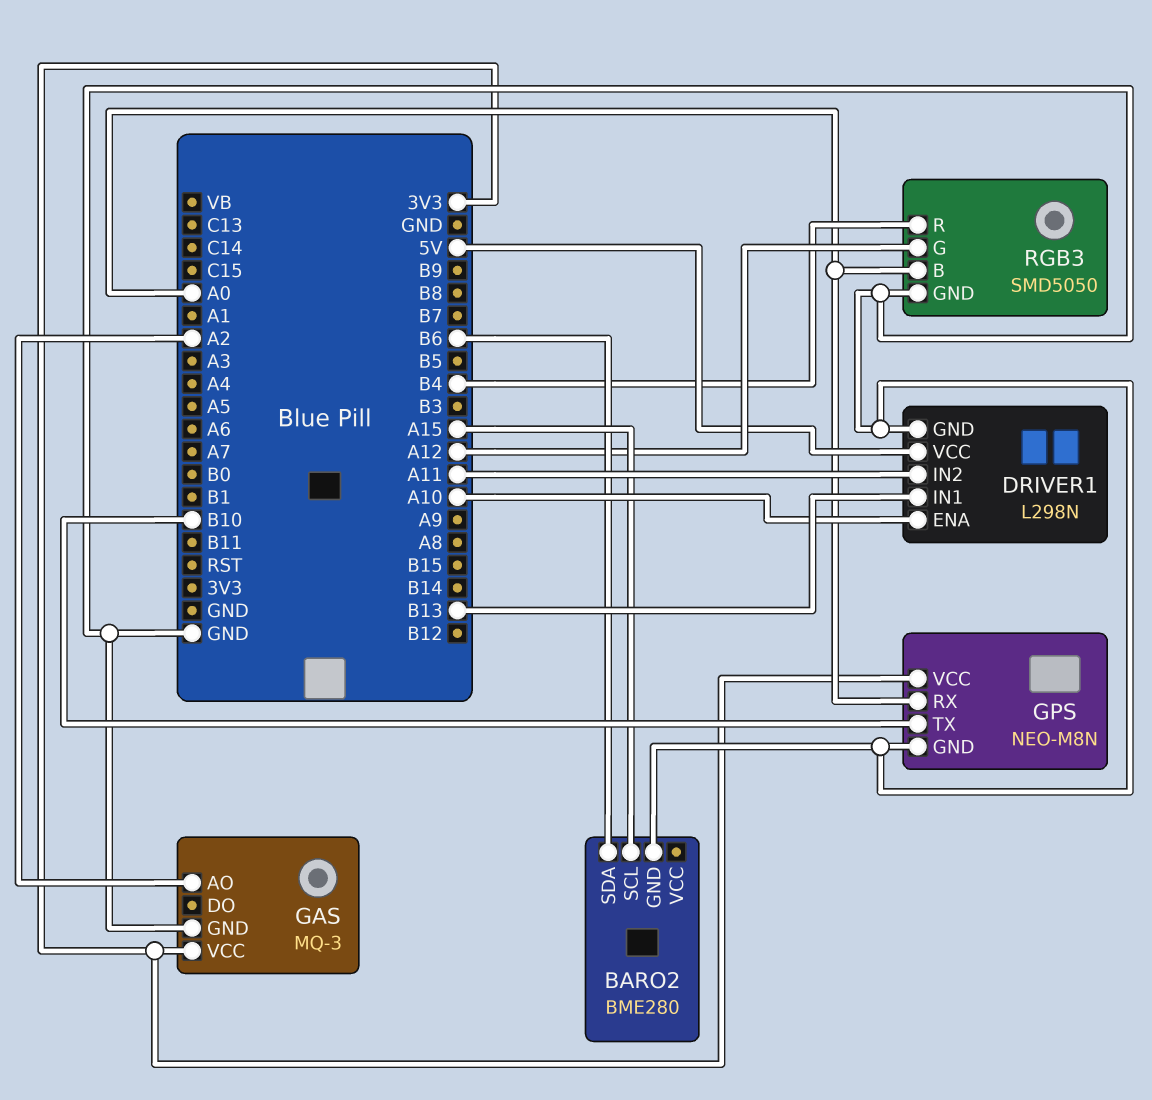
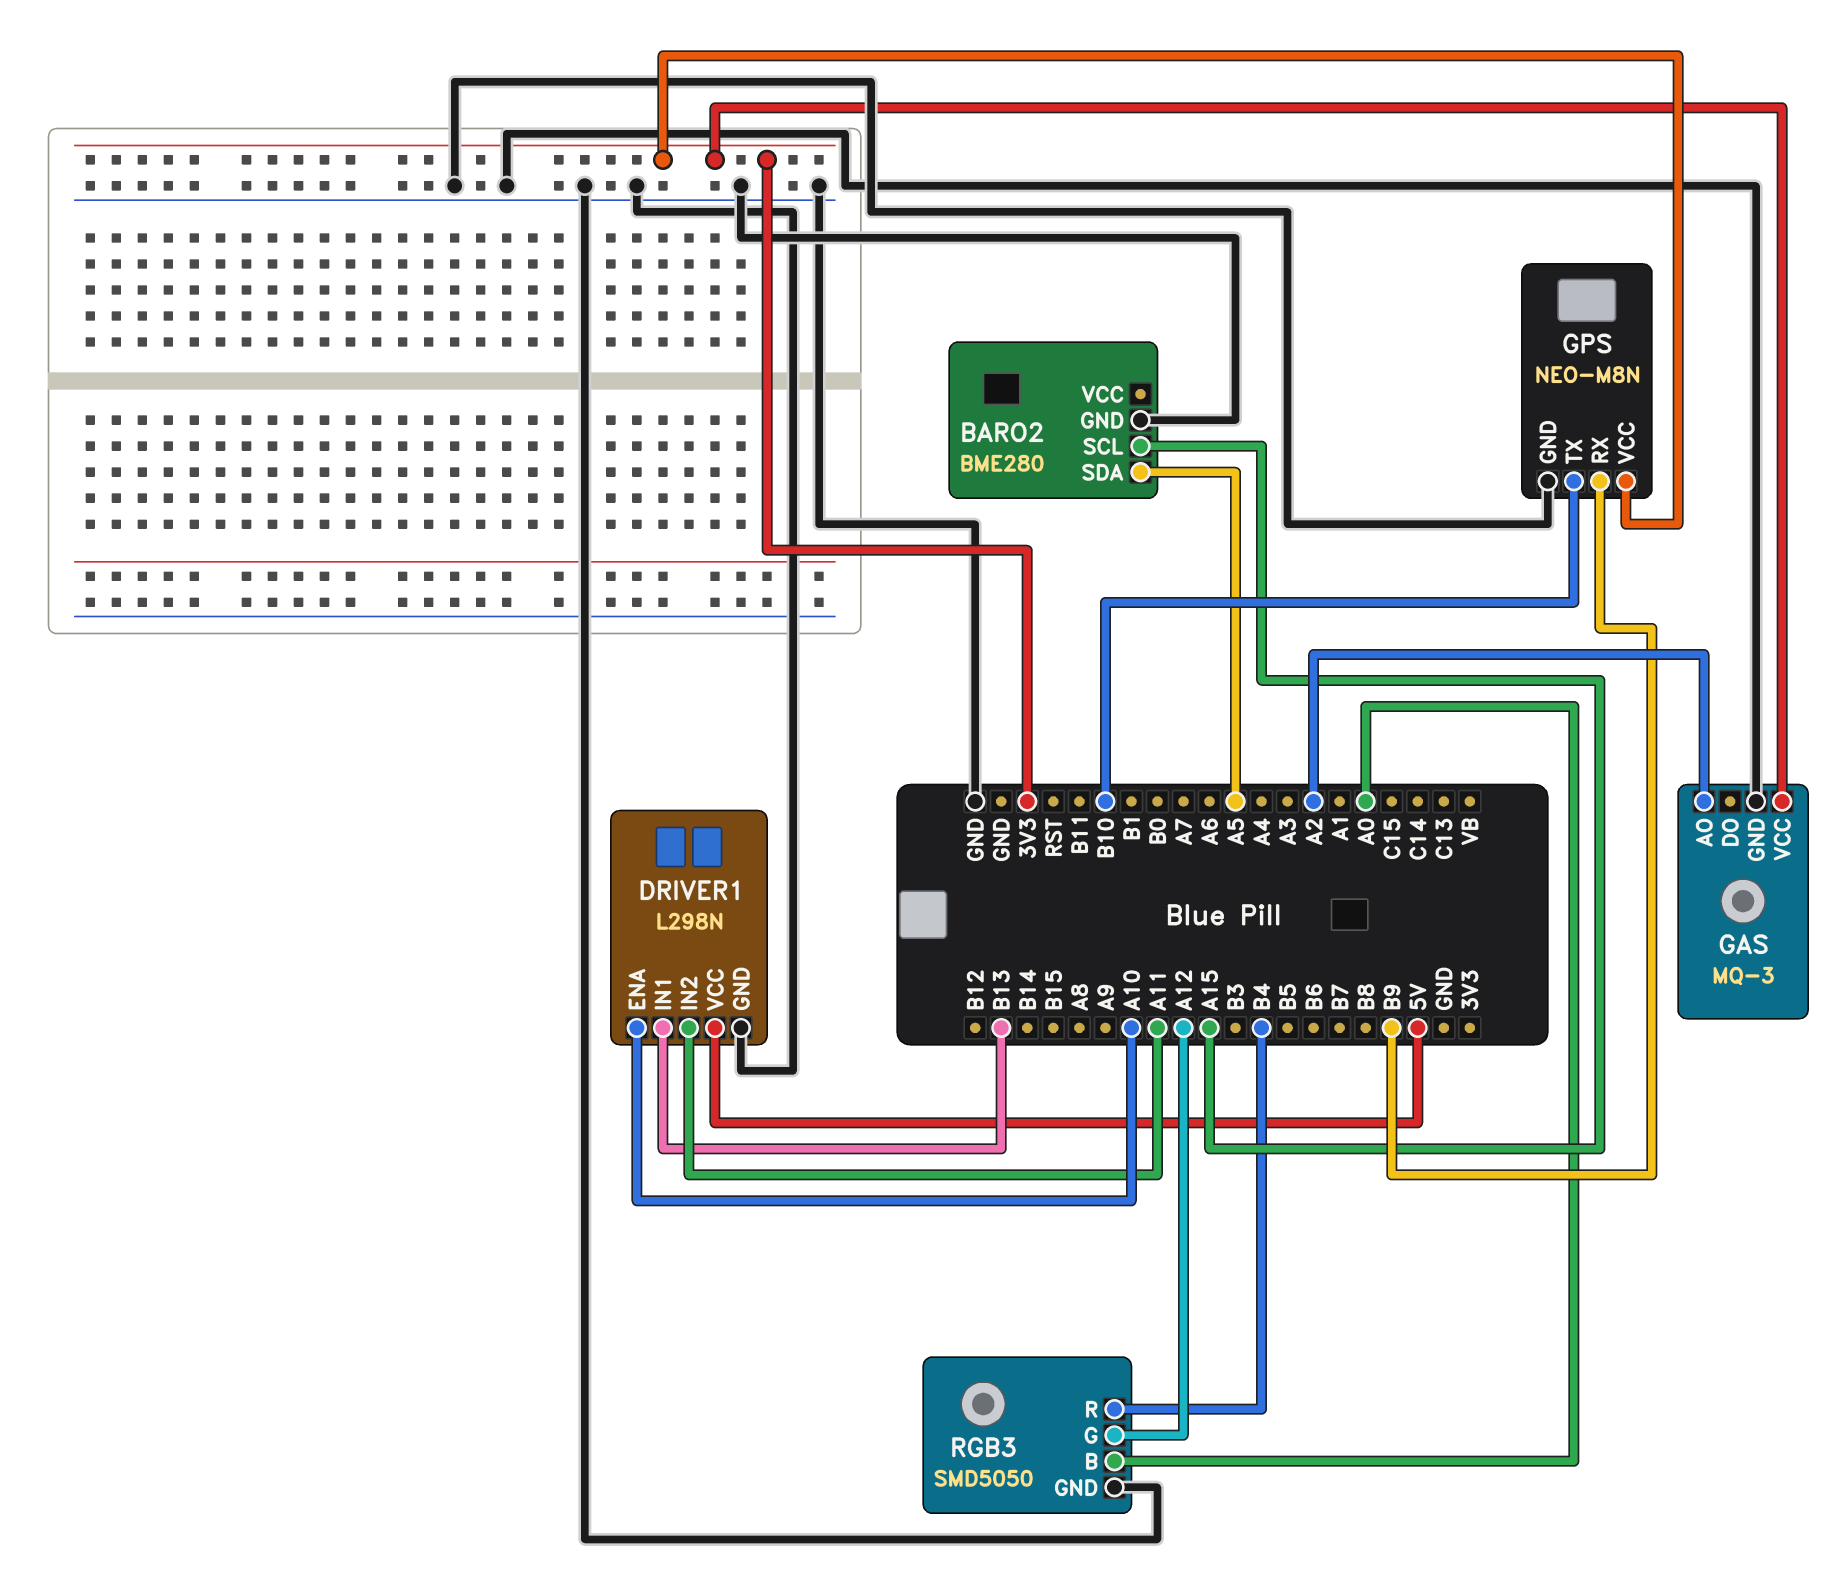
BARO2 pin SDA: B6 -> A5
GPS pin RX: A0 -> B9

